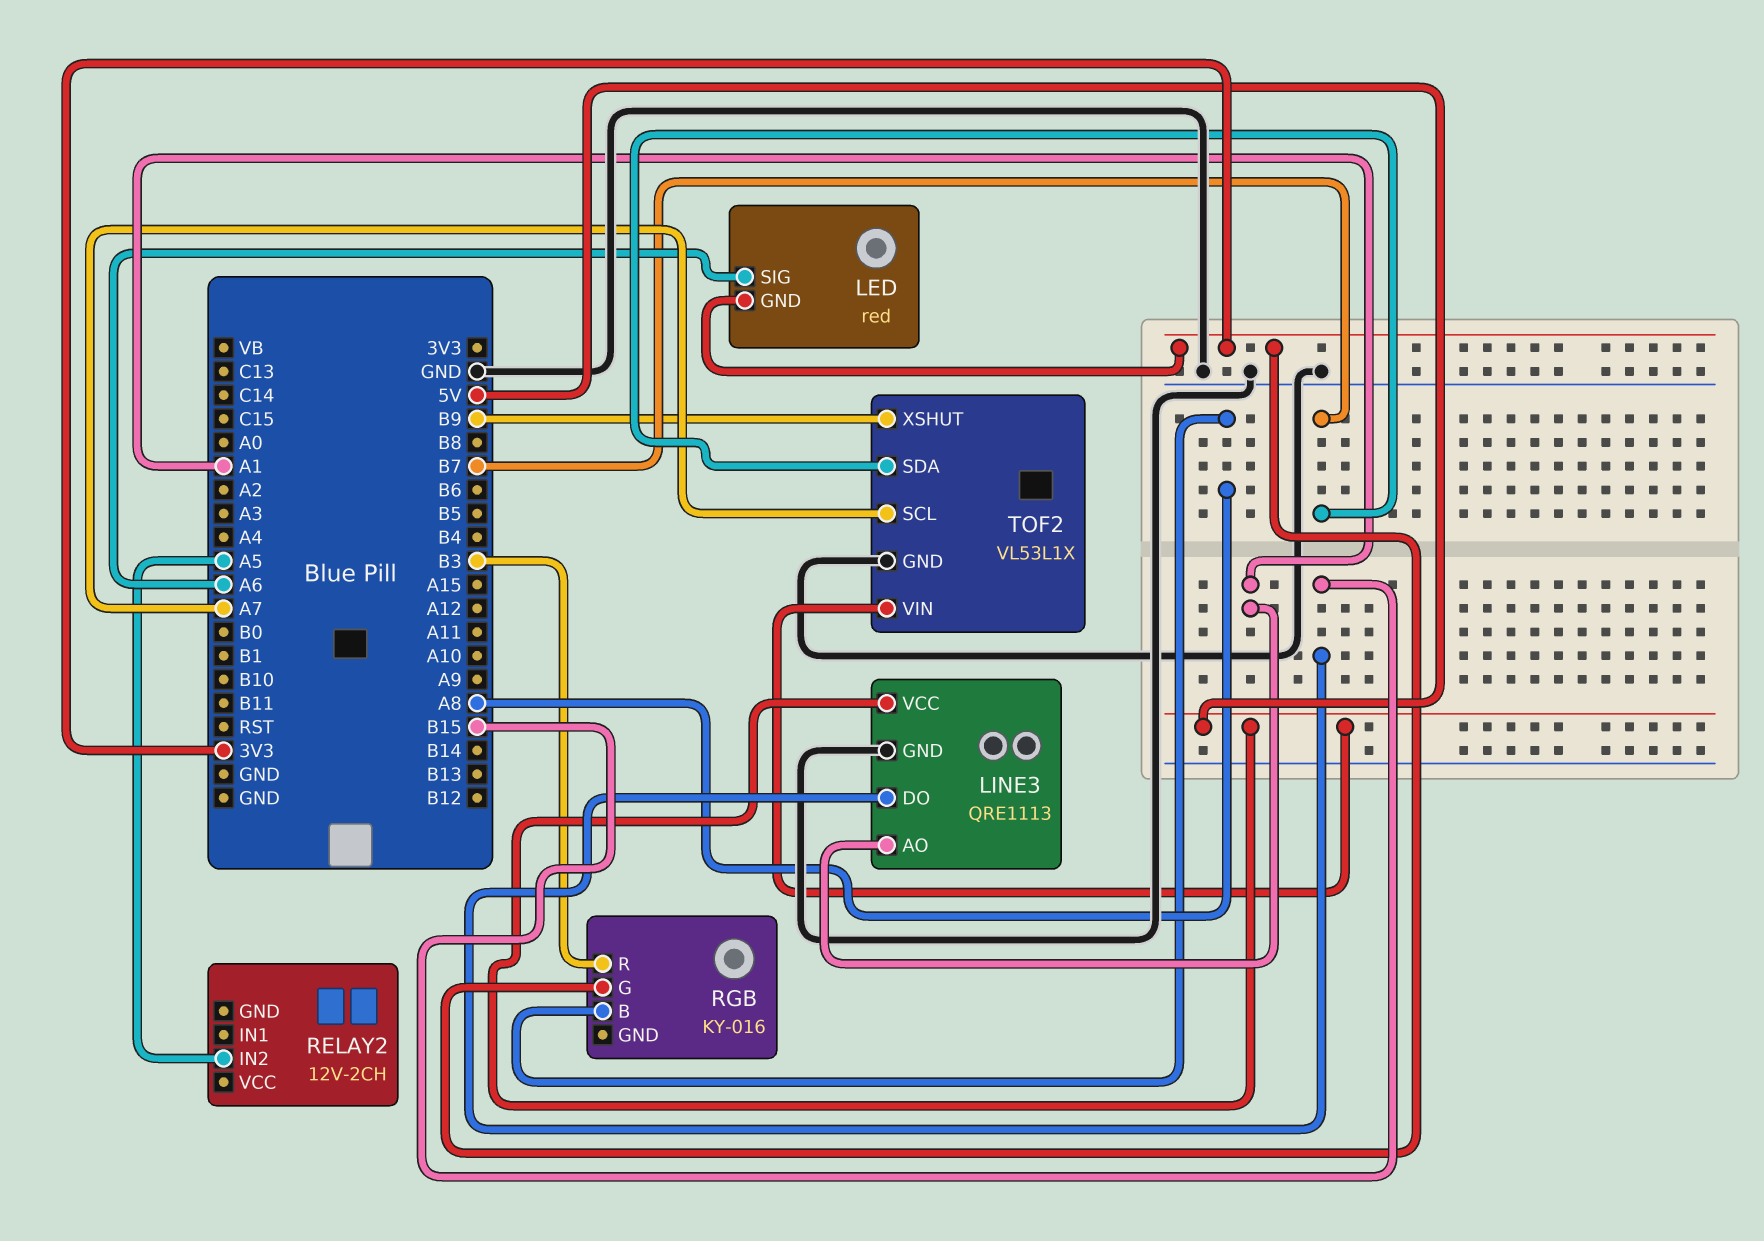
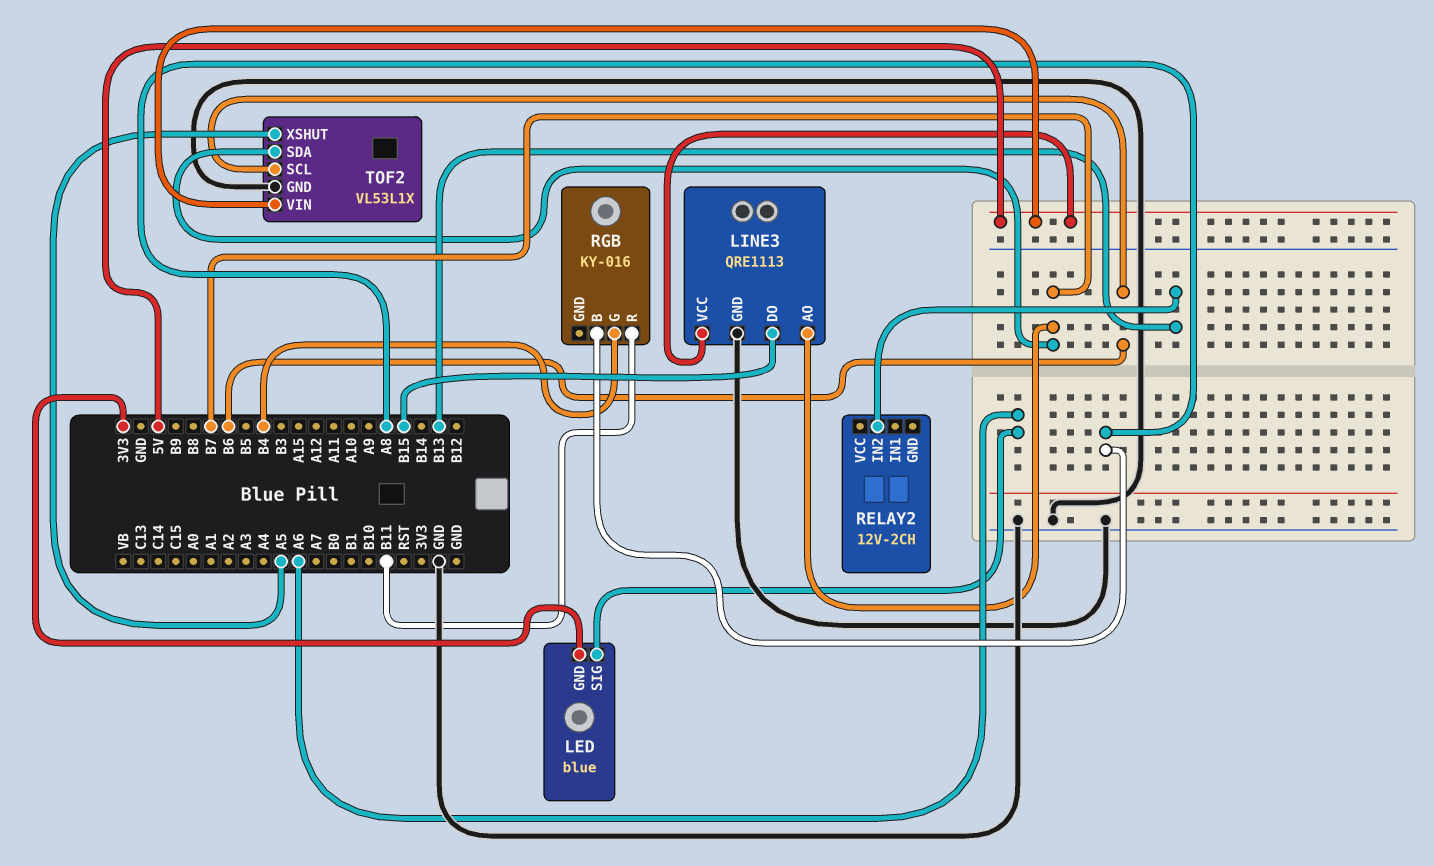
LED: red -> blue
LINE3 pin AO: A1 -> B7
RELAY2 pin IN2: A5 -> B13
RGB pin G: 3V3 -> B4
RGB pin R: B3 -> B11
TOF2 pin SCL: A7 -> B6
TOF2 pin XSHUT: B9 -> A5

